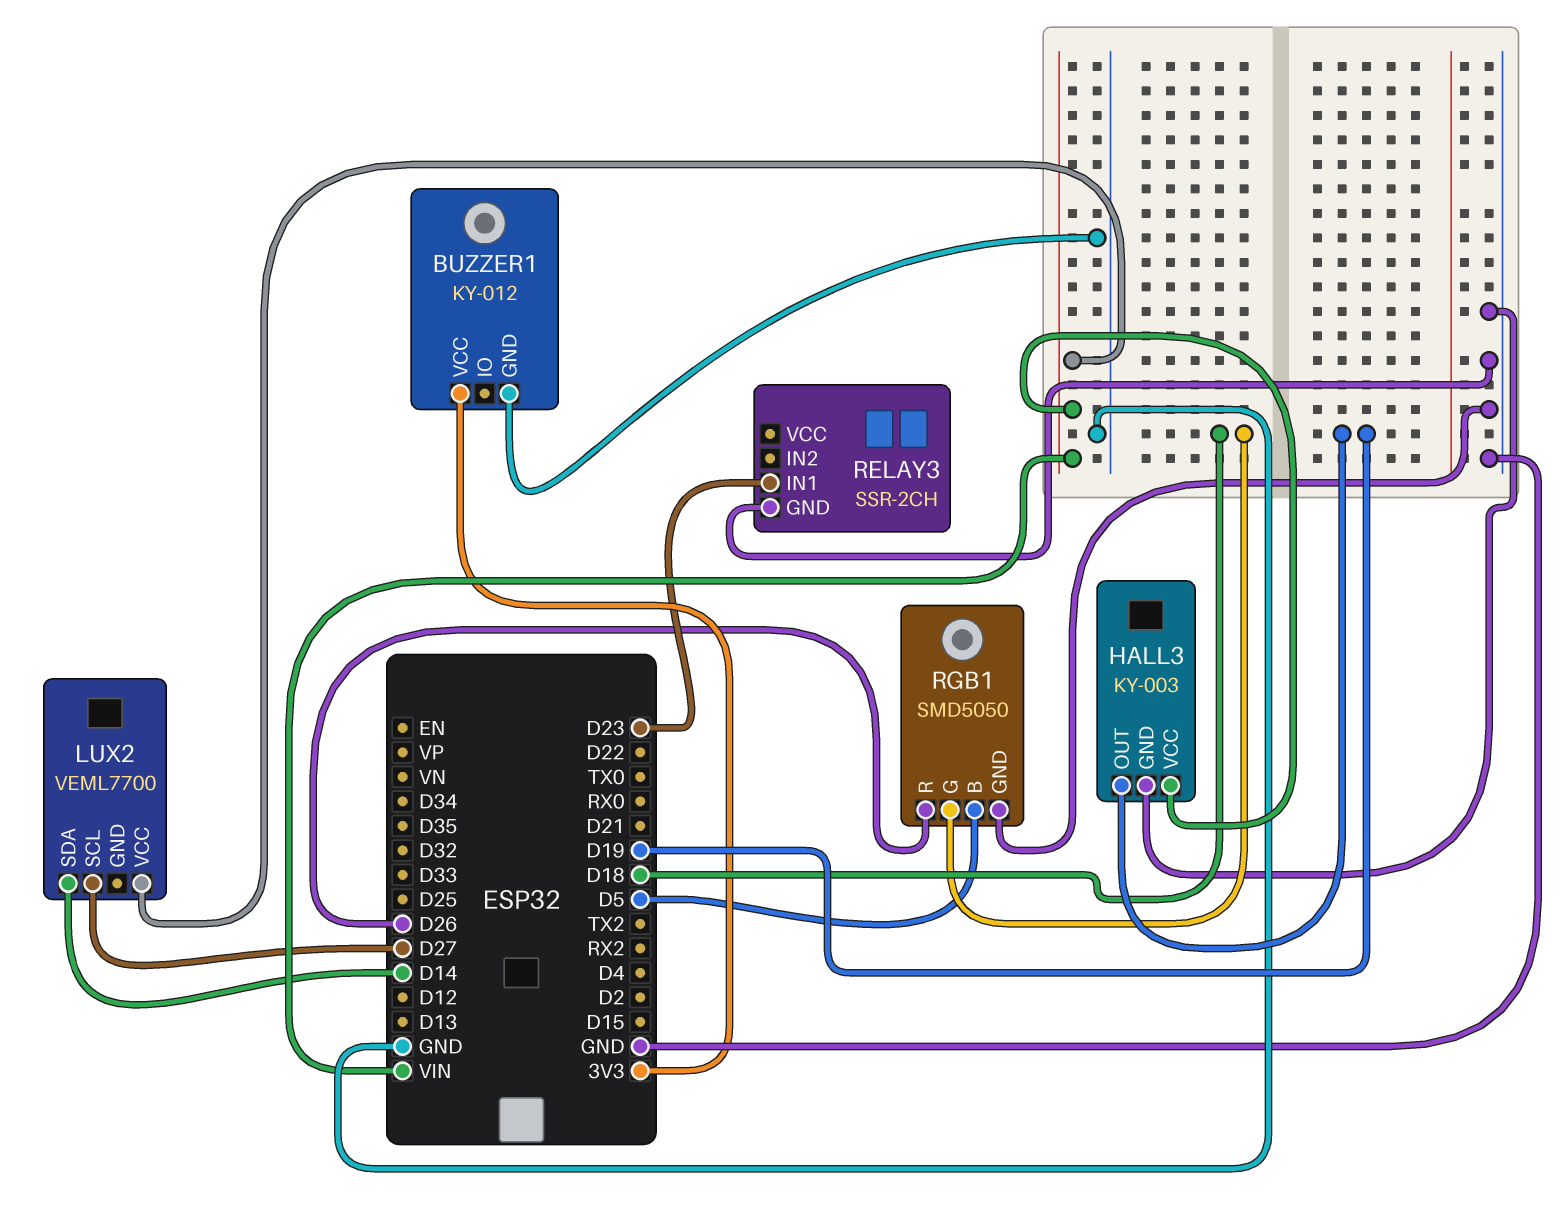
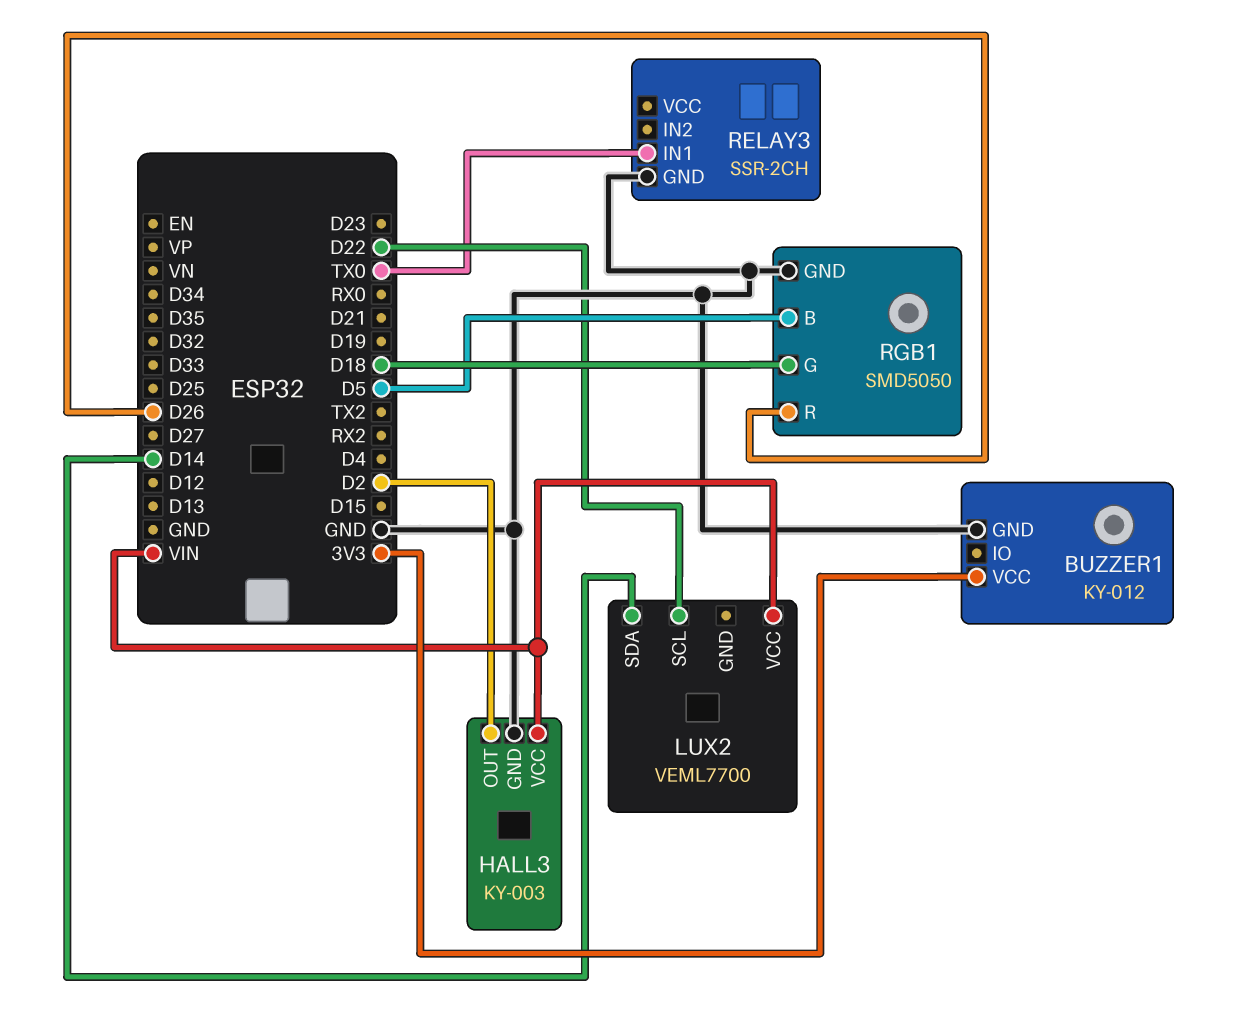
HALL3 pin OUT: D19 -> D2
LUX2 pin SCL: D27 -> D22
RELAY3 pin IN1: D23 -> TX0

